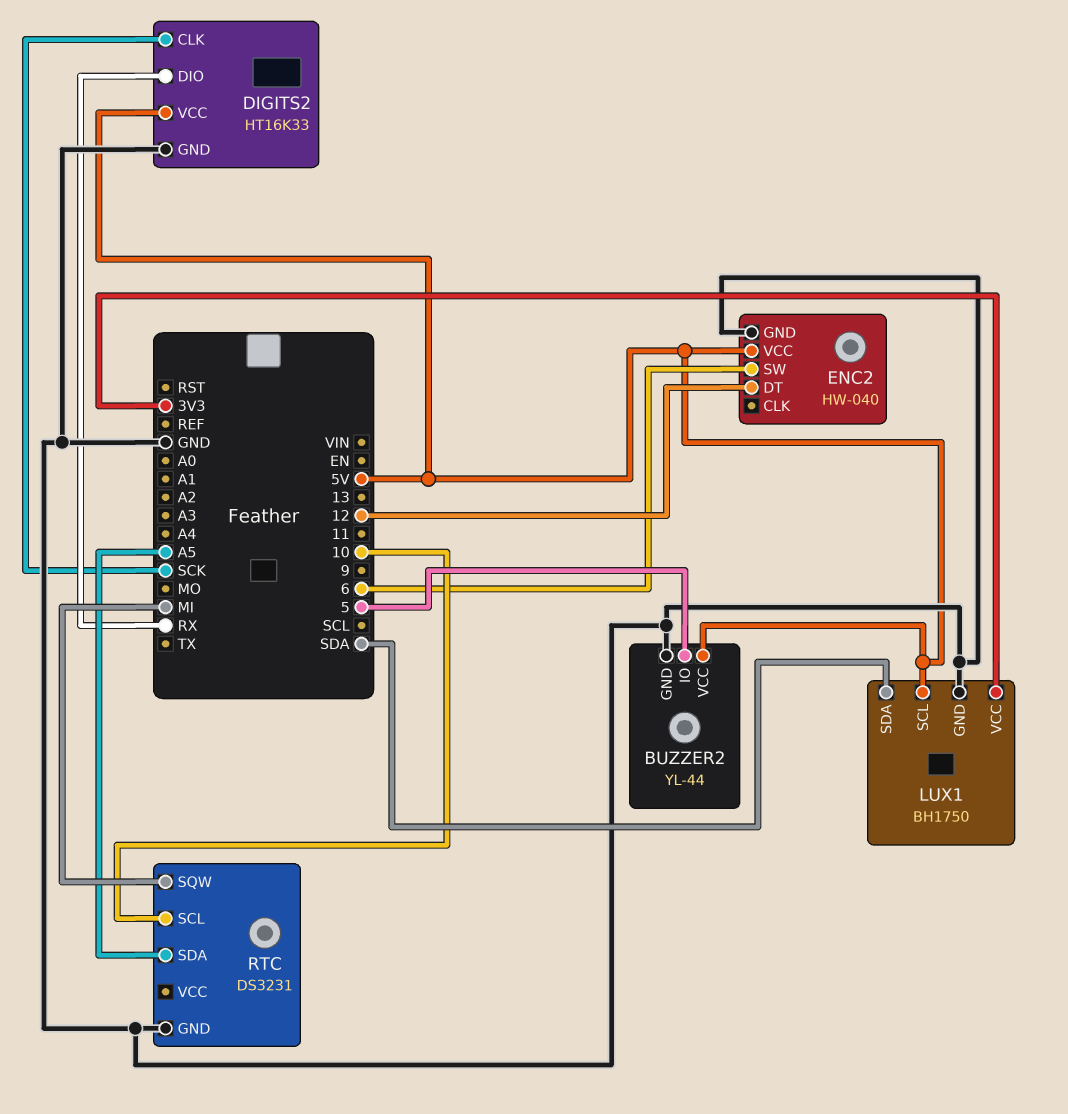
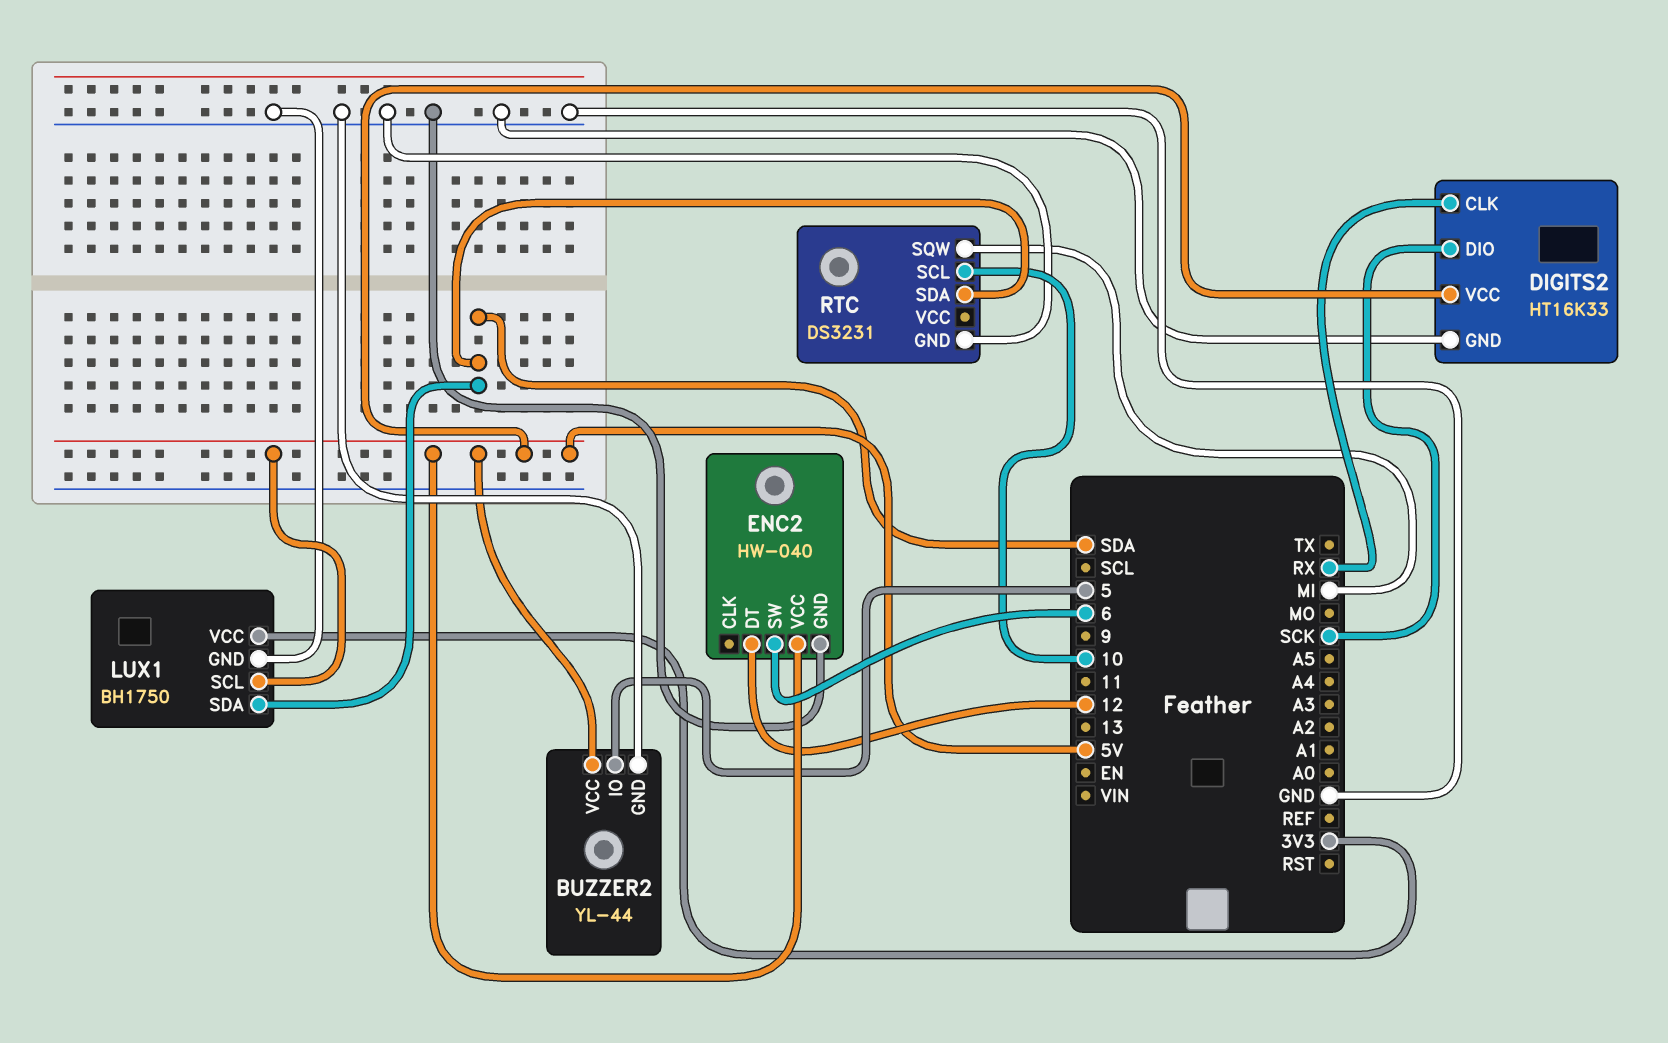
DIGITS2 pin CLK: SCK -> RX
DIGITS2 pin DIO: RX -> SCK
RTC pin SDA: A5 -> SDA

